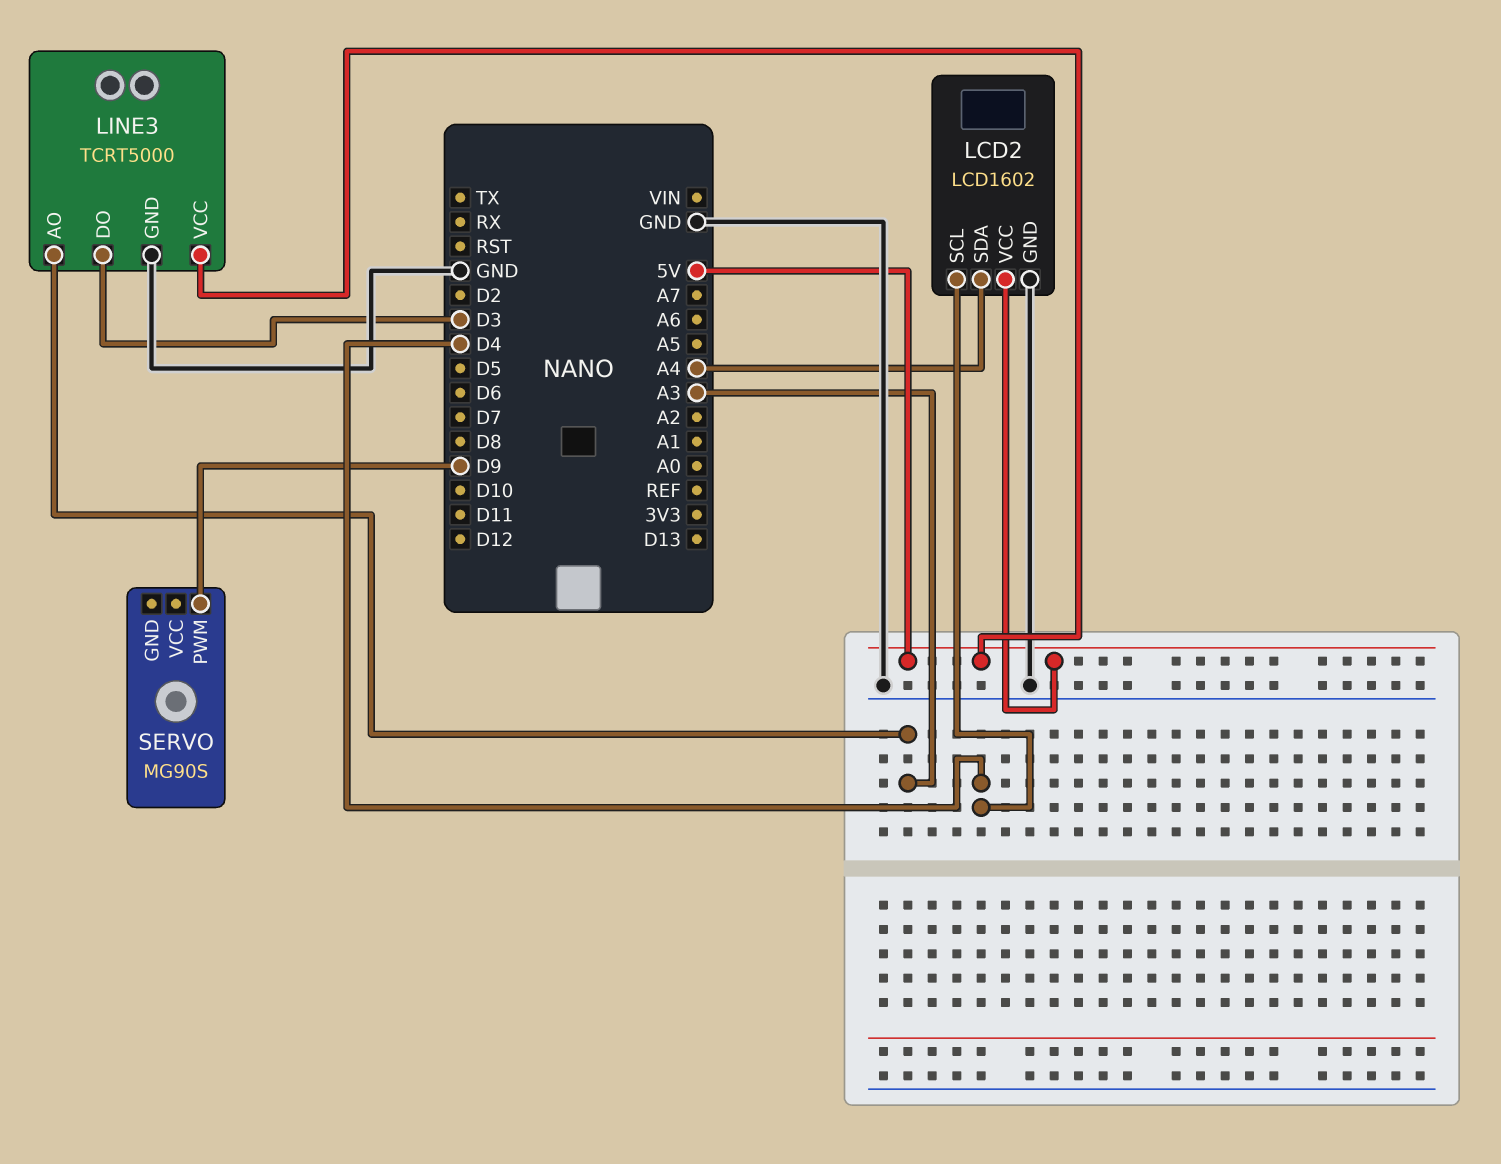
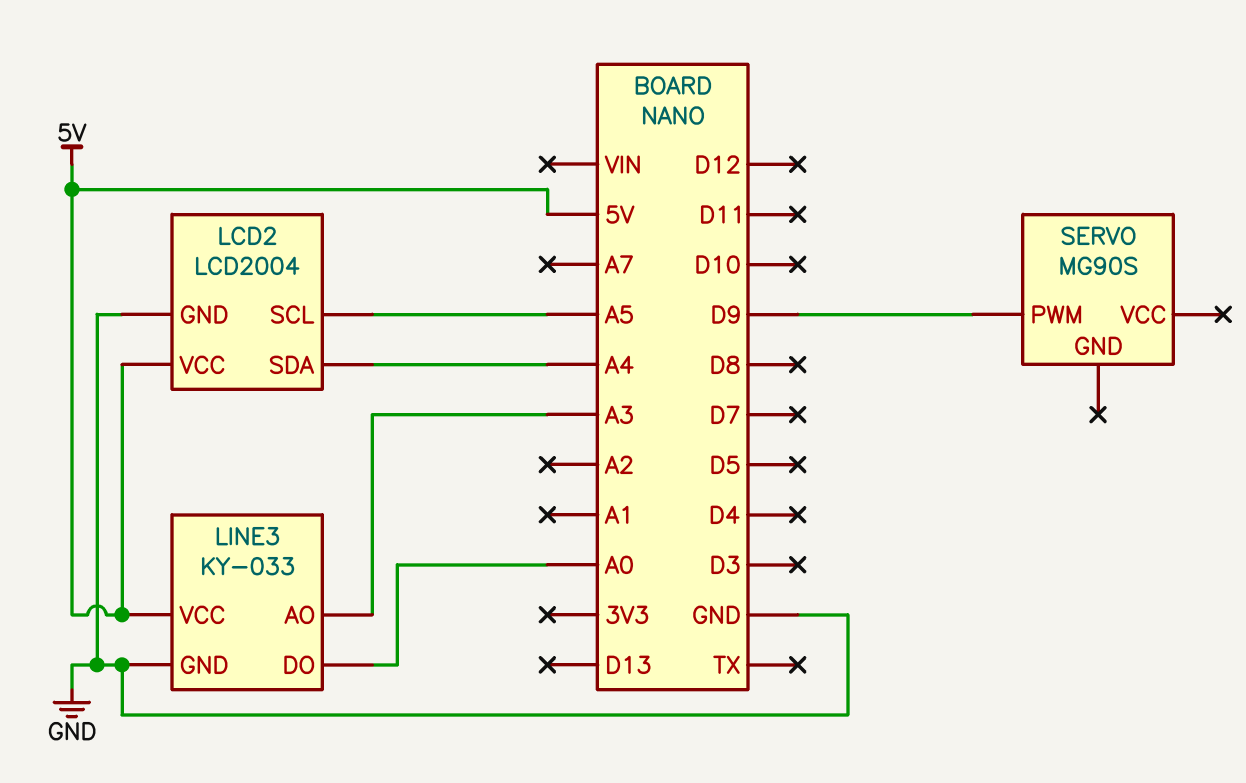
LCD2: LCD1602 -> LCD2004
LCD2 pin SCL: D4 -> A5
LINE3: TCRT5000 -> KY-033
LINE3 pin DO: D3 -> A0

